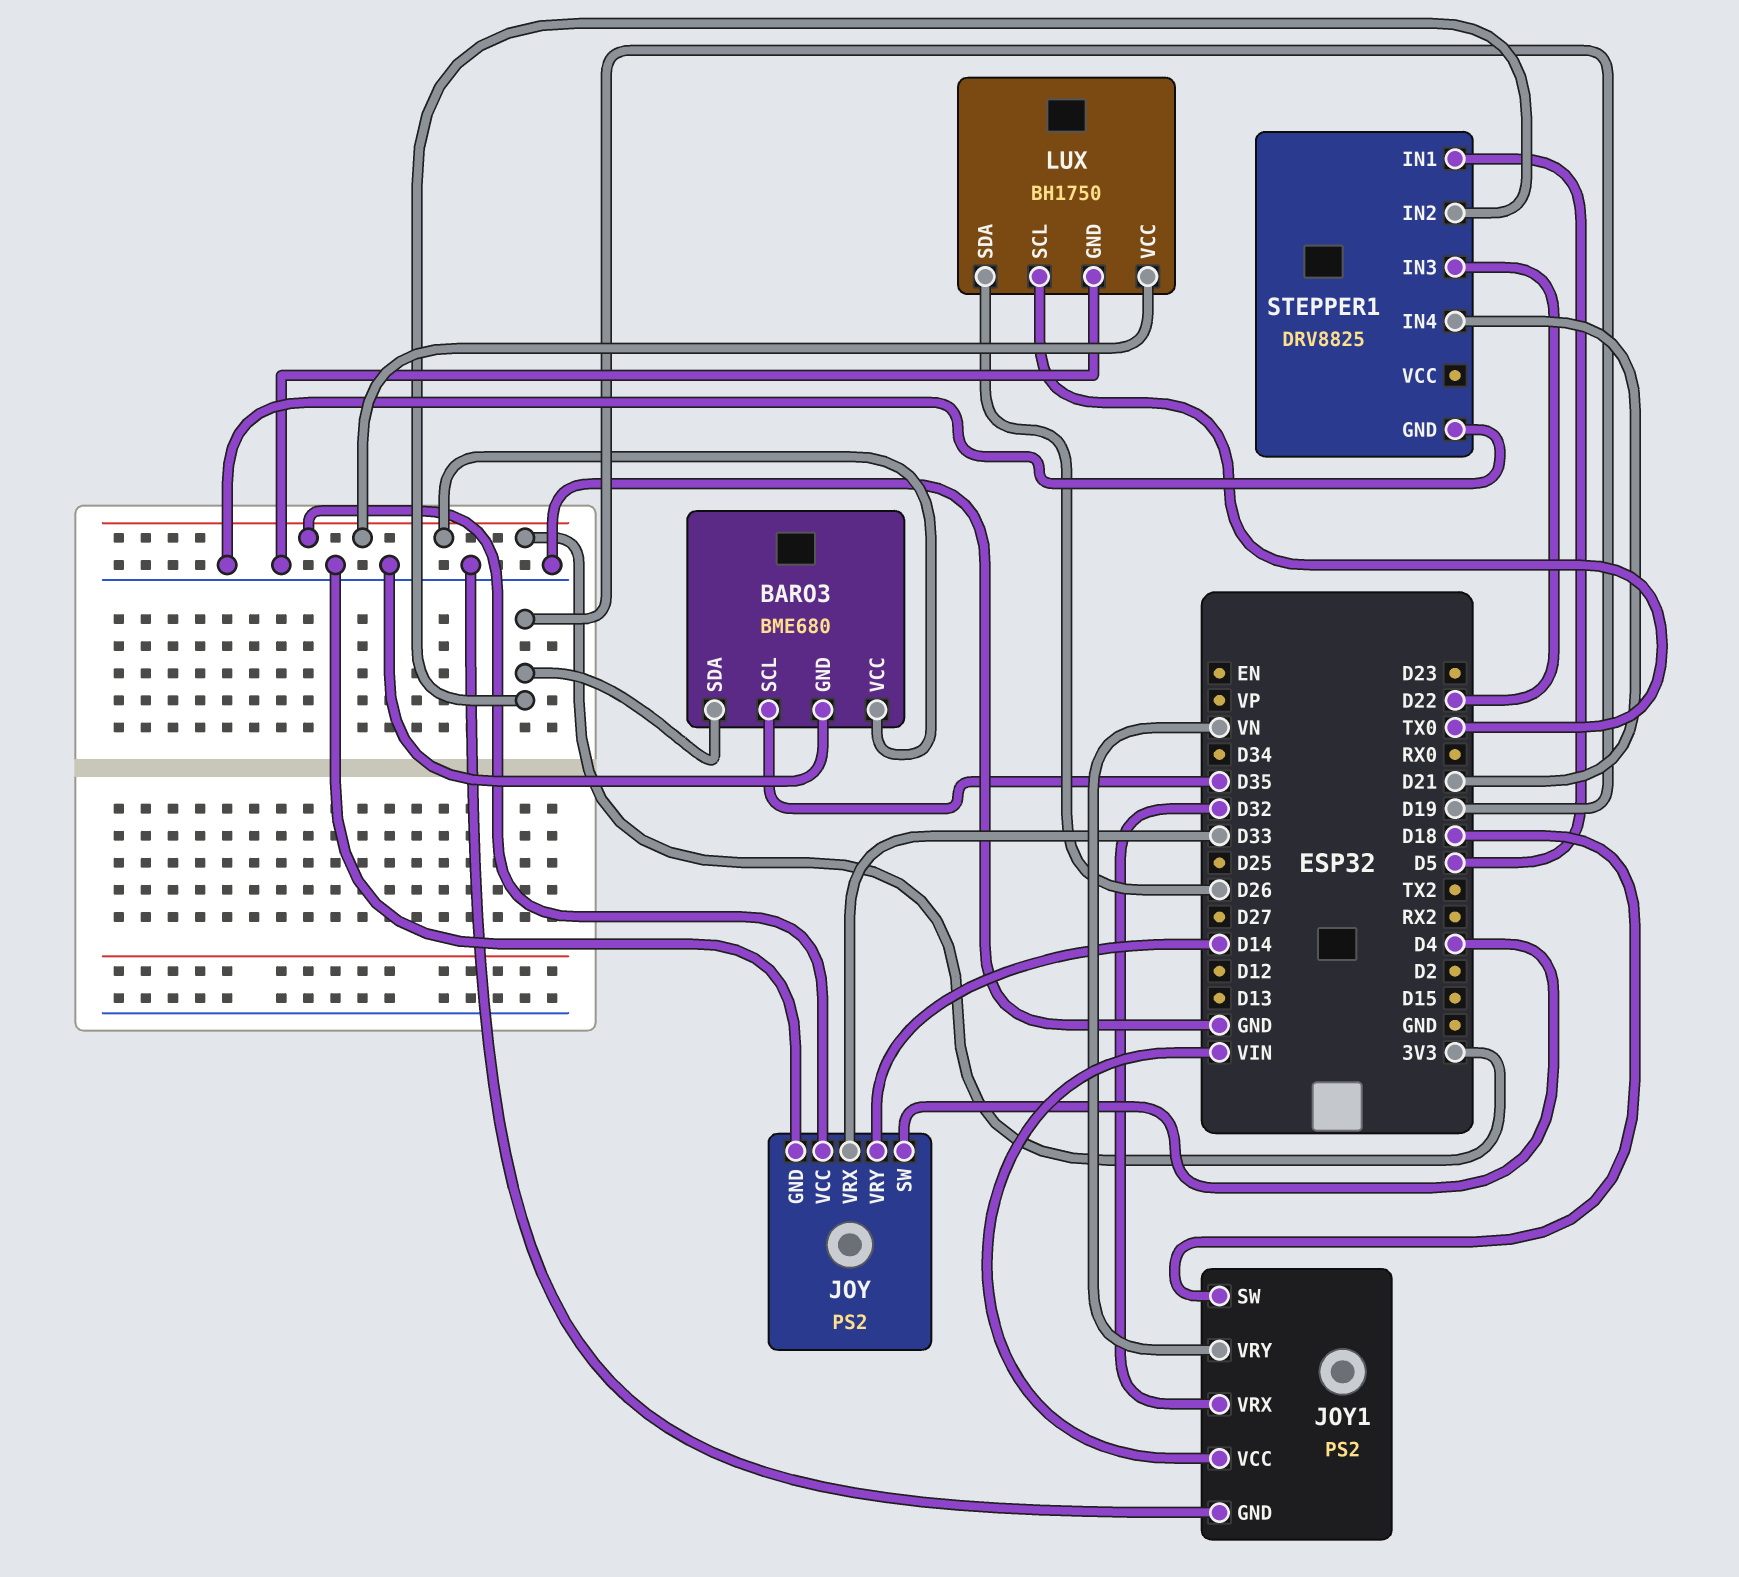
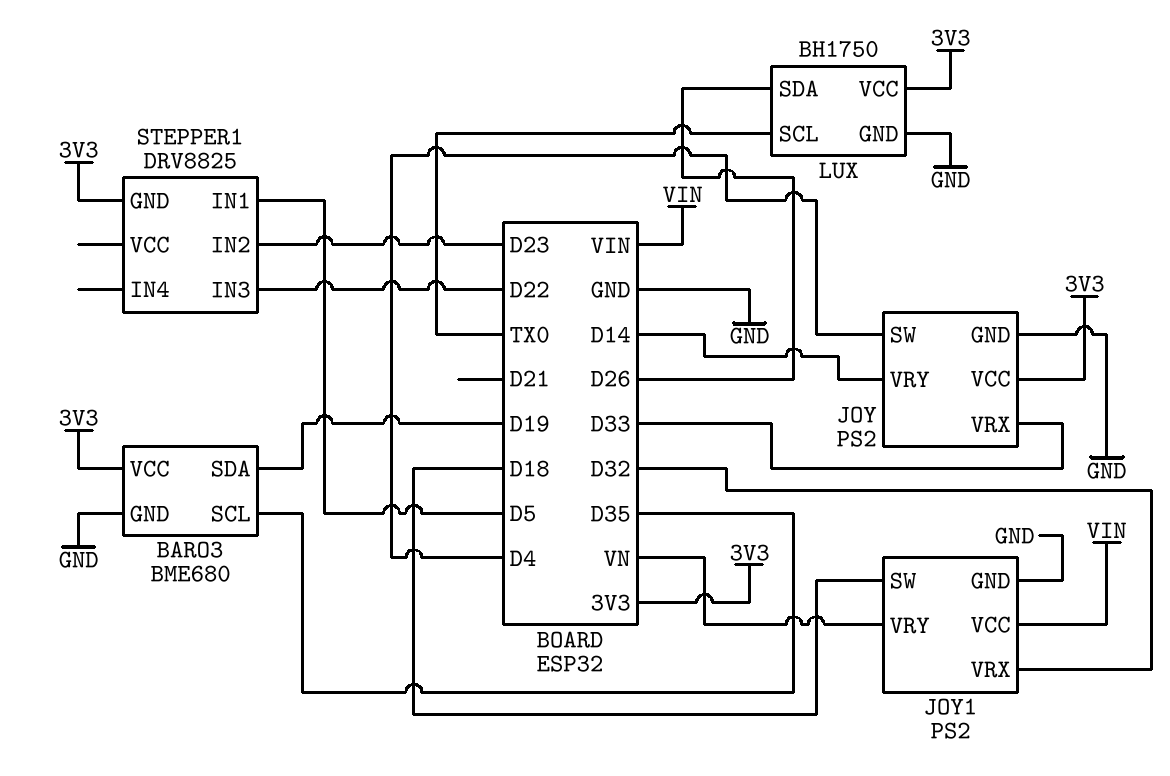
STEPPER1 pin GND: GND -> 3V3
STEPPER1 pin IN2: D19 -> D23
STEPPER1 pin IN4: D21 -> none

